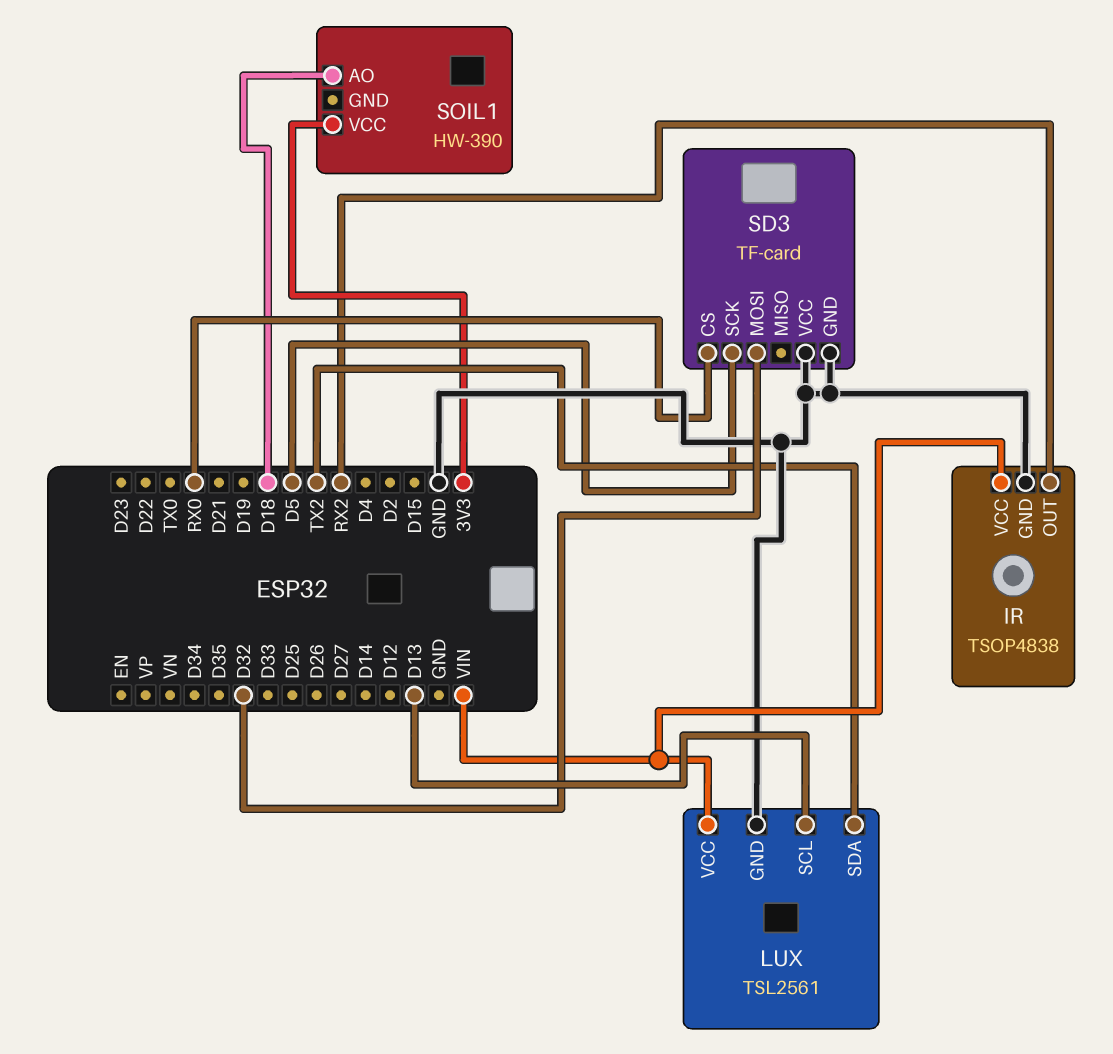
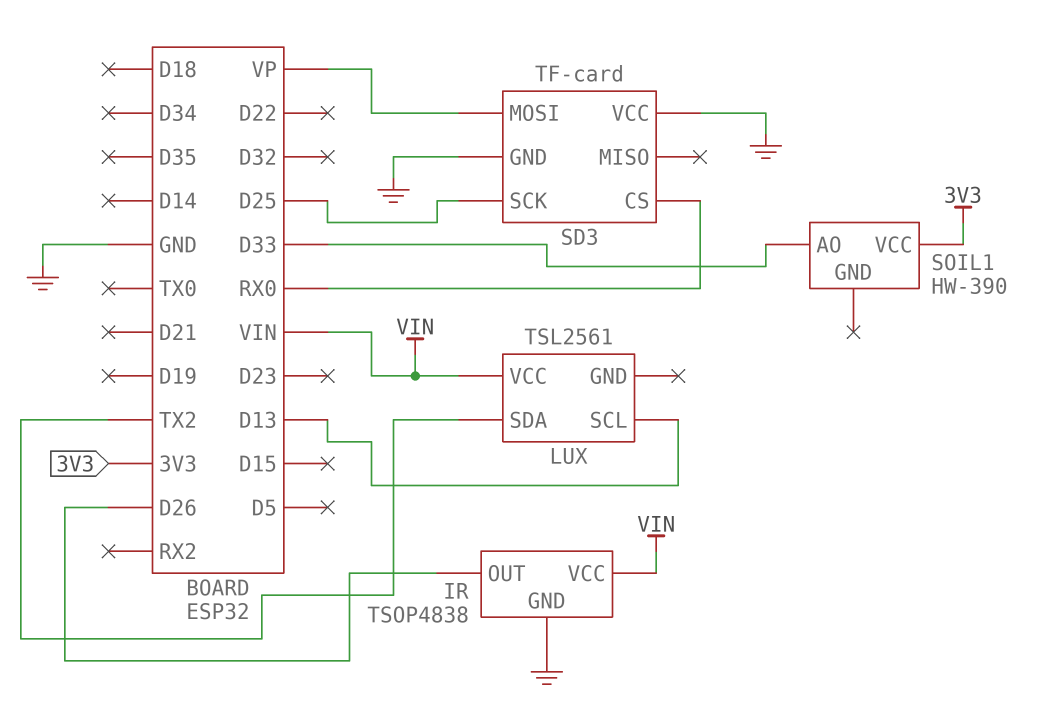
IR pin OUT: RX2 -> D26
LUX pin GND: GND -> none
SD3 pin MOSI: D32 -> VP
SD3 pin SCK: D5 -> D25
SOIL1 pin AO: D18 -> D33

